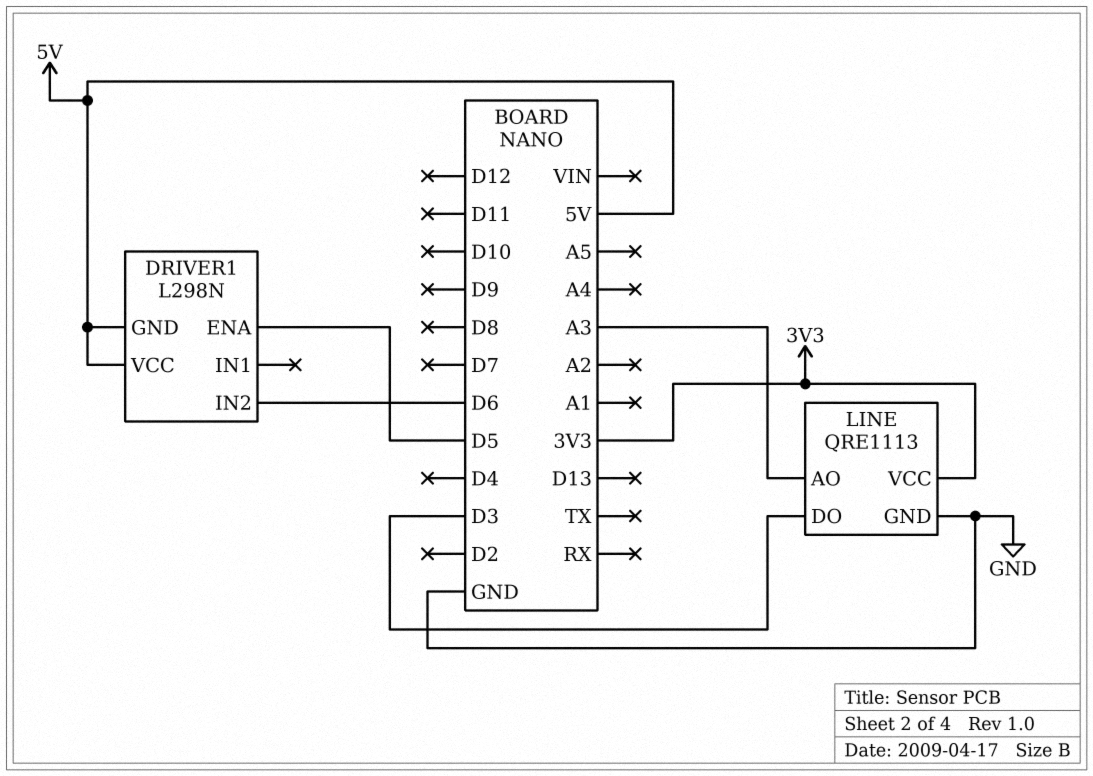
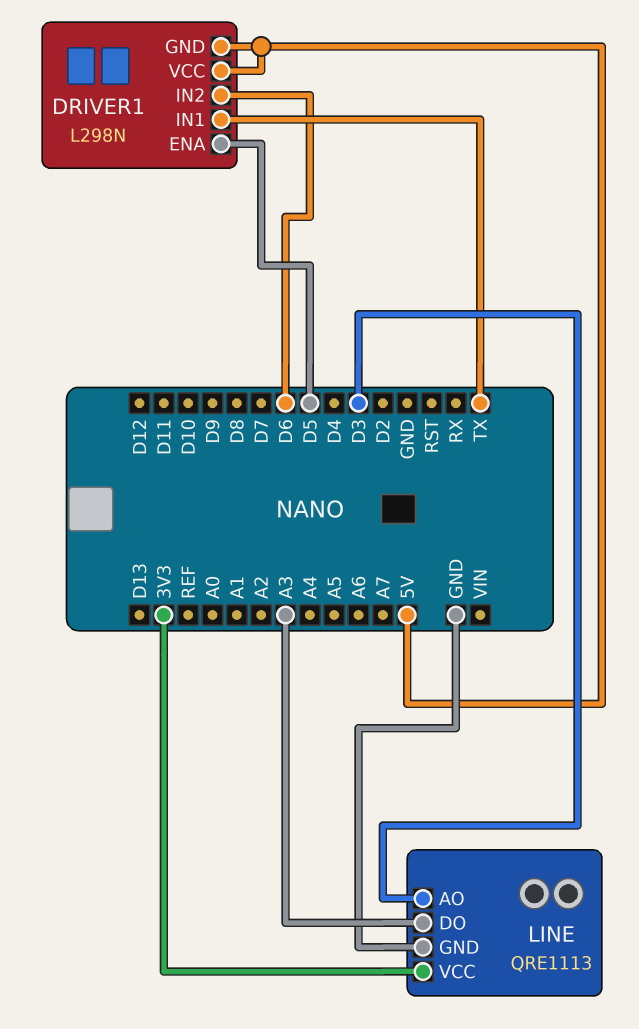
DRIVER1 pin IN1: none -> TX
LINE pin AO: A3 -> D3
LINE pin DO: D3 -> A3

